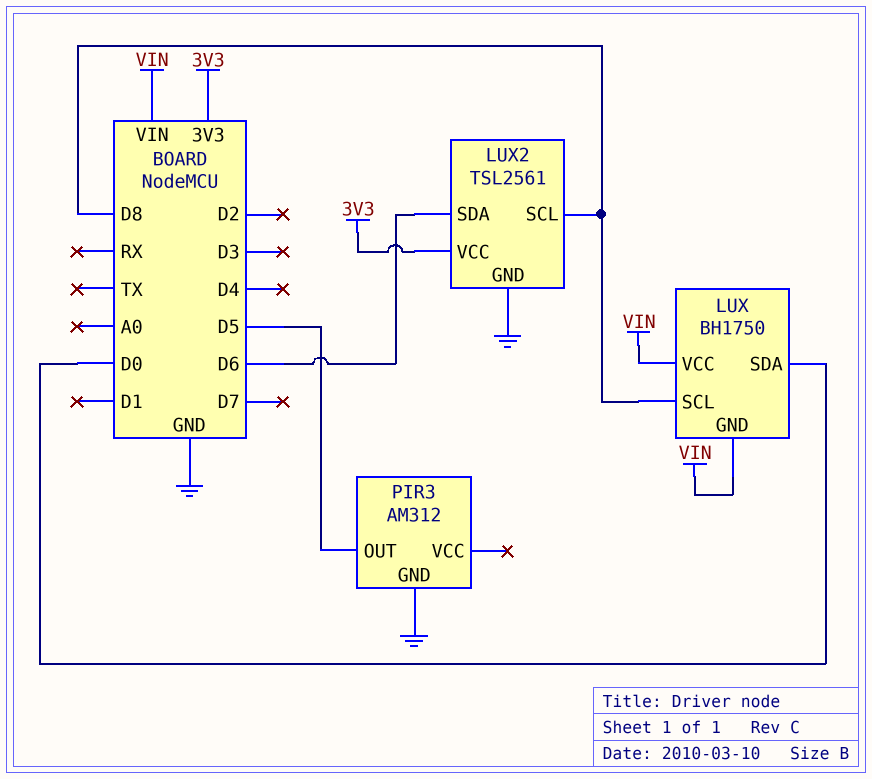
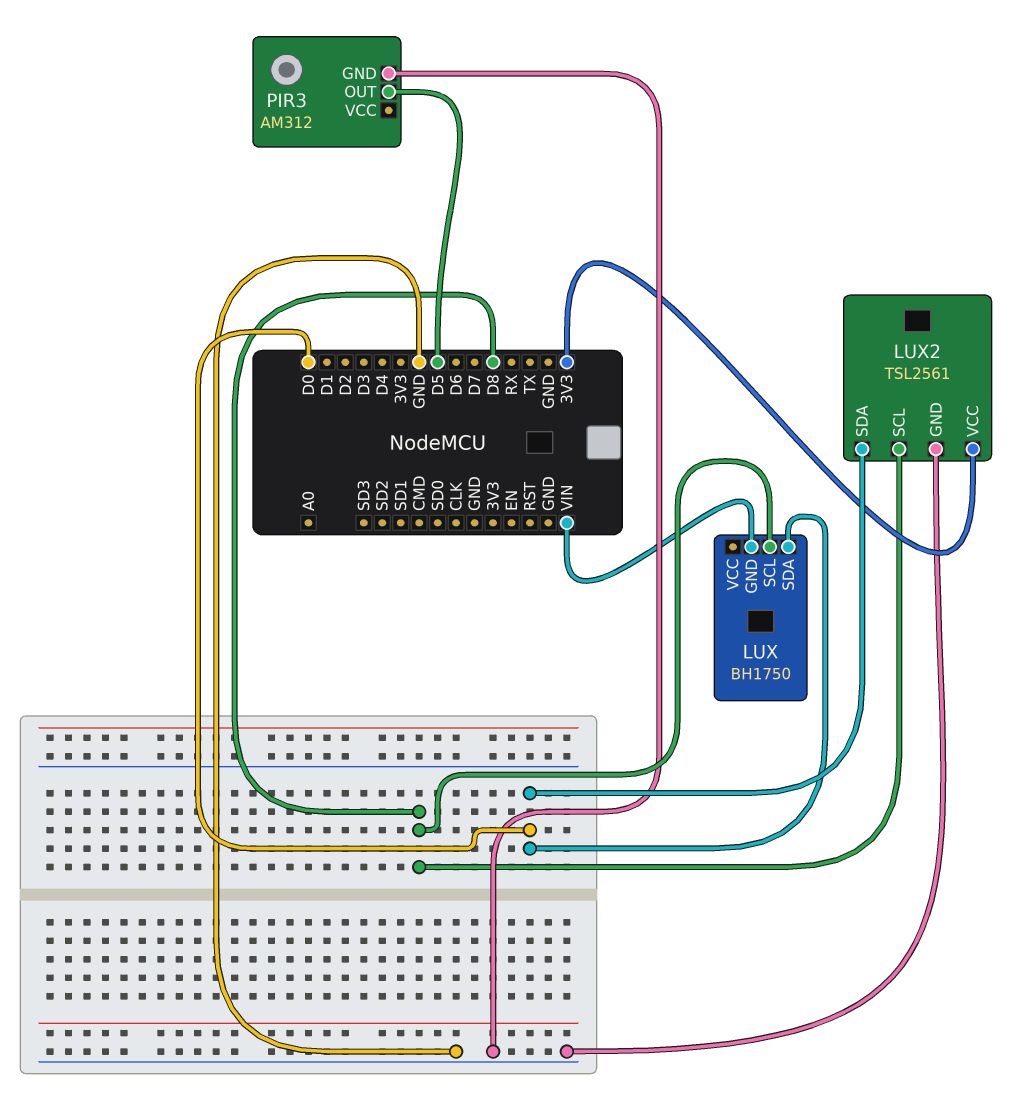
LUX pin VCC: VIN -> none
LUX2 pin SDA: D6 -> D0

